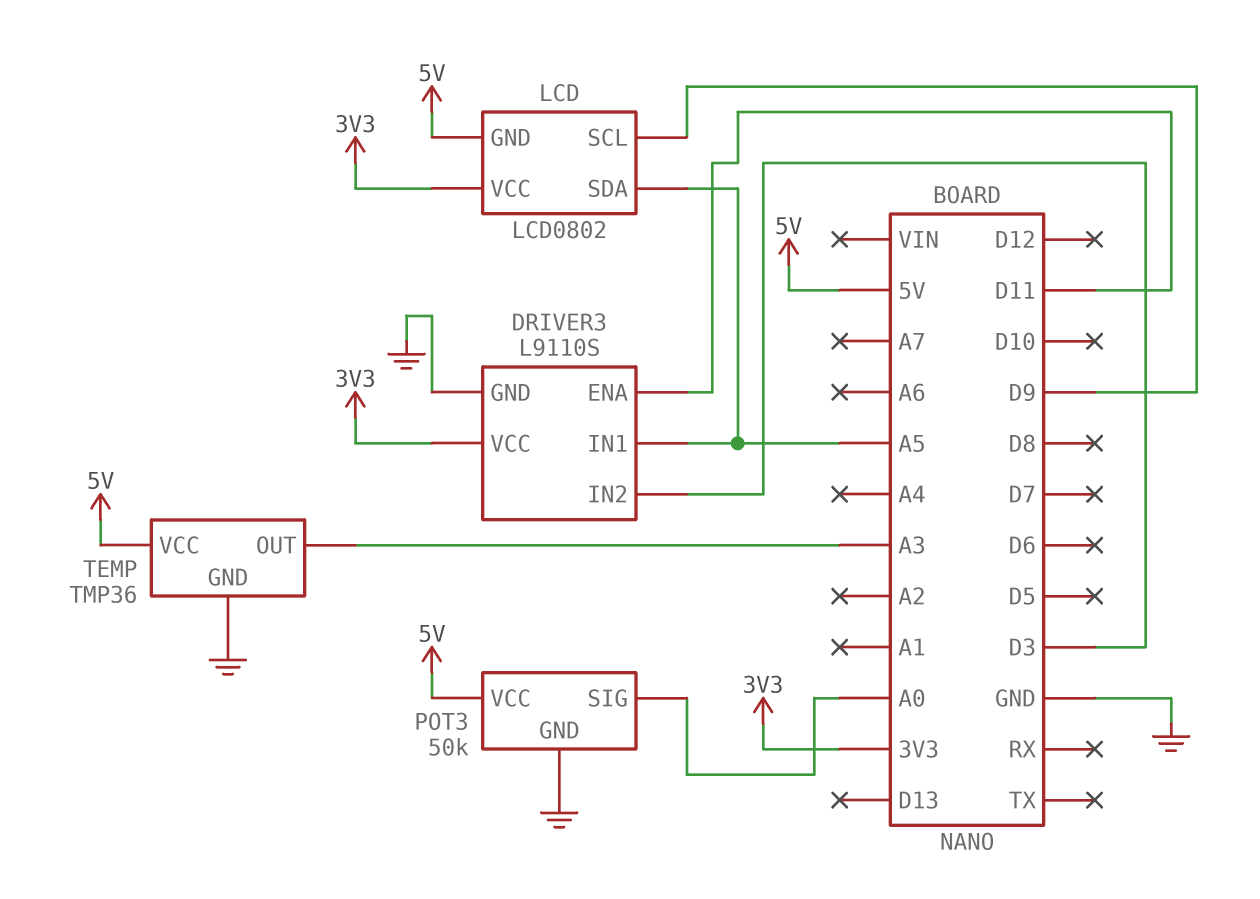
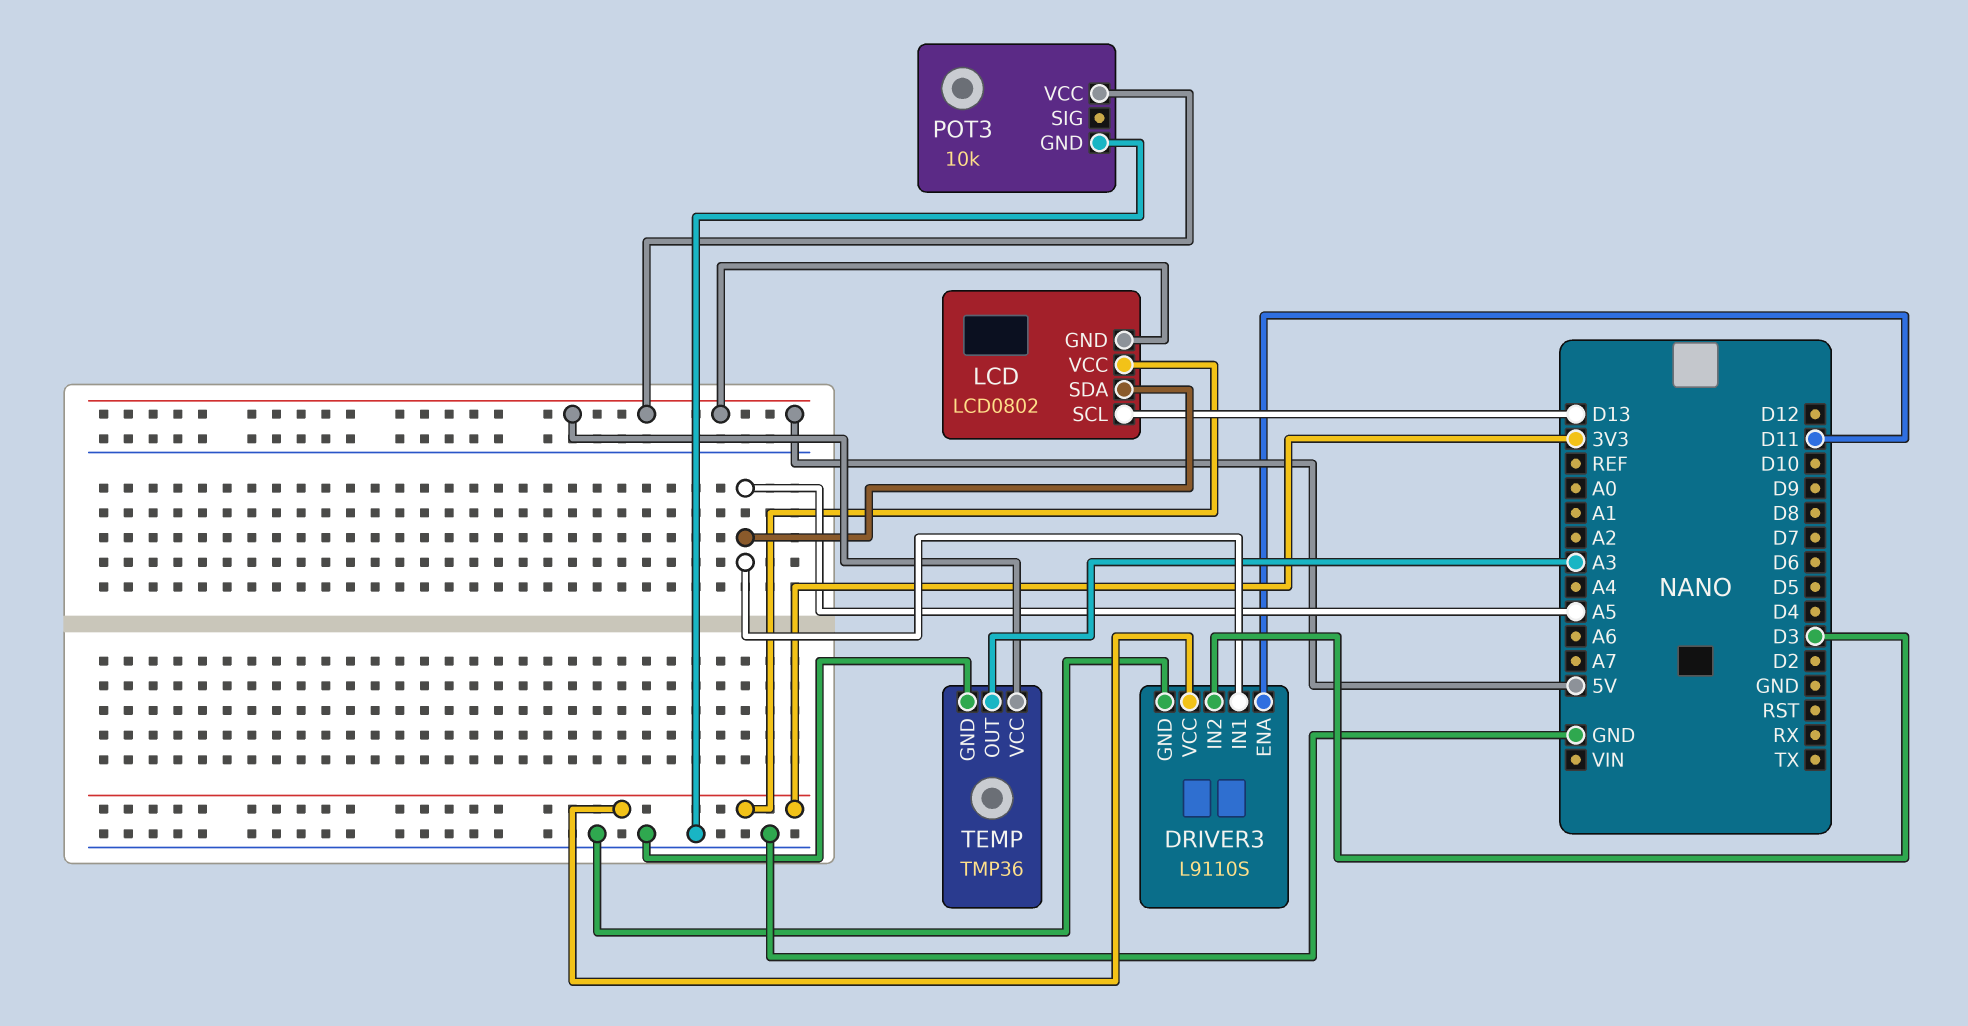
LCD pin SCL: D9 -> D13
POT3: 50k -> 10k
POT3 pin SIG: A0 -> none

